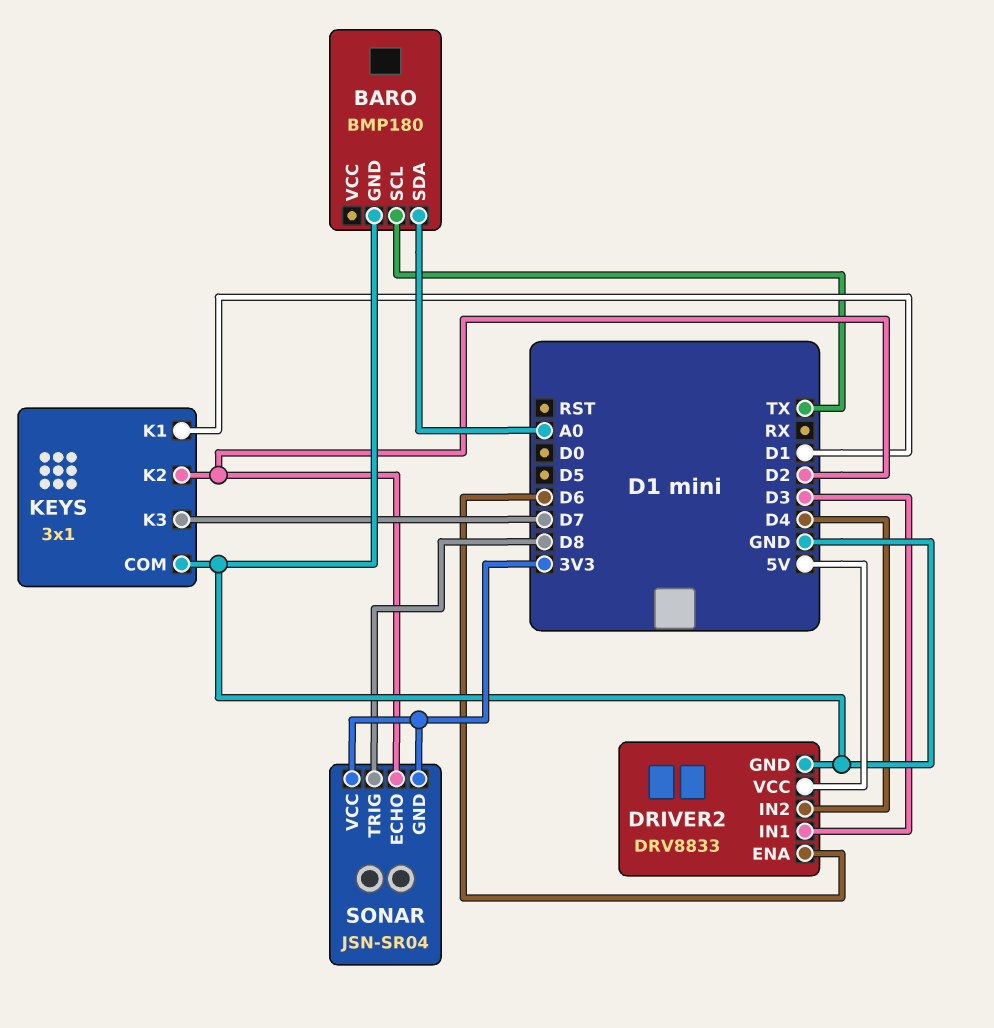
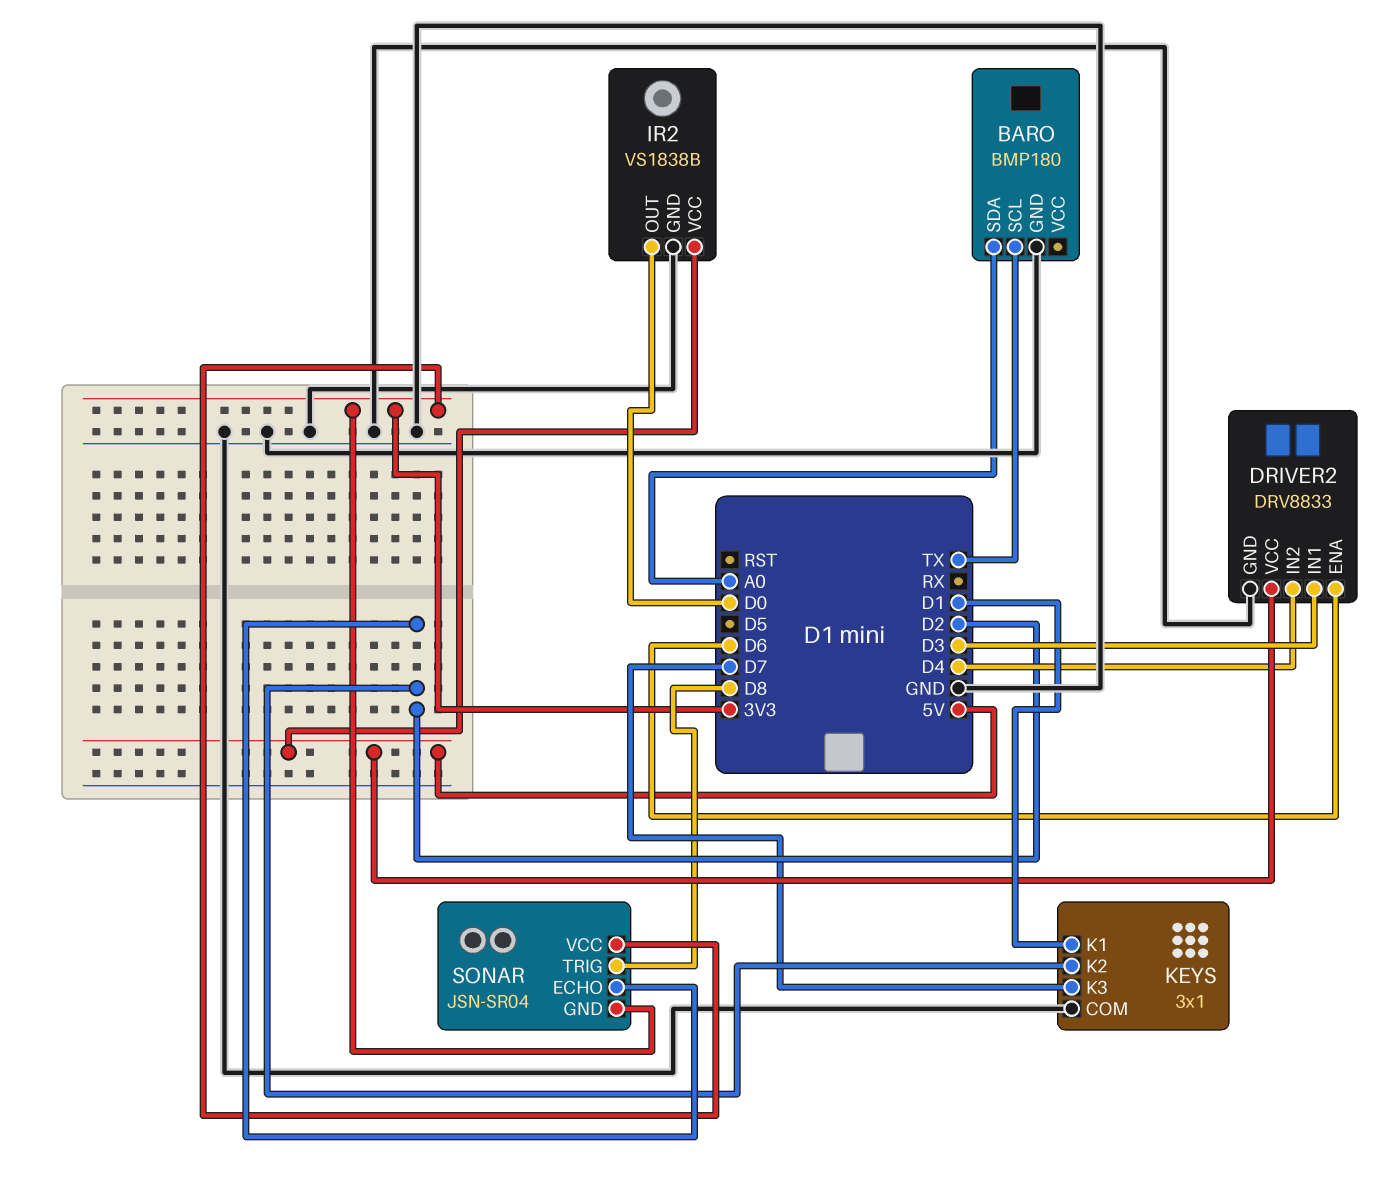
IR2: none -> VS1838B
IR2 pin GND: none -> GND
IR2 pin OUT: none -> D0
IR2 pin VCC: none -> 5V

